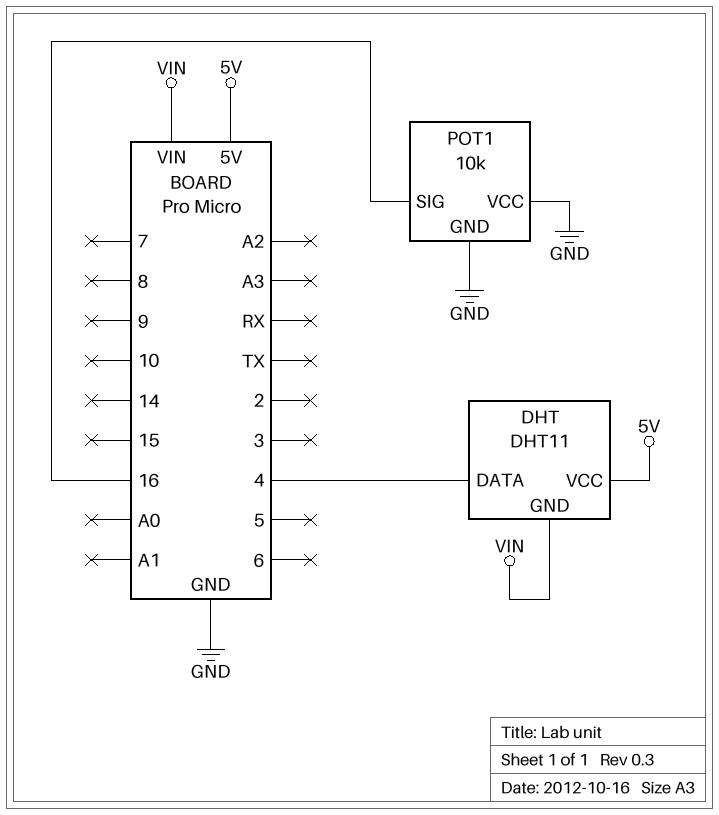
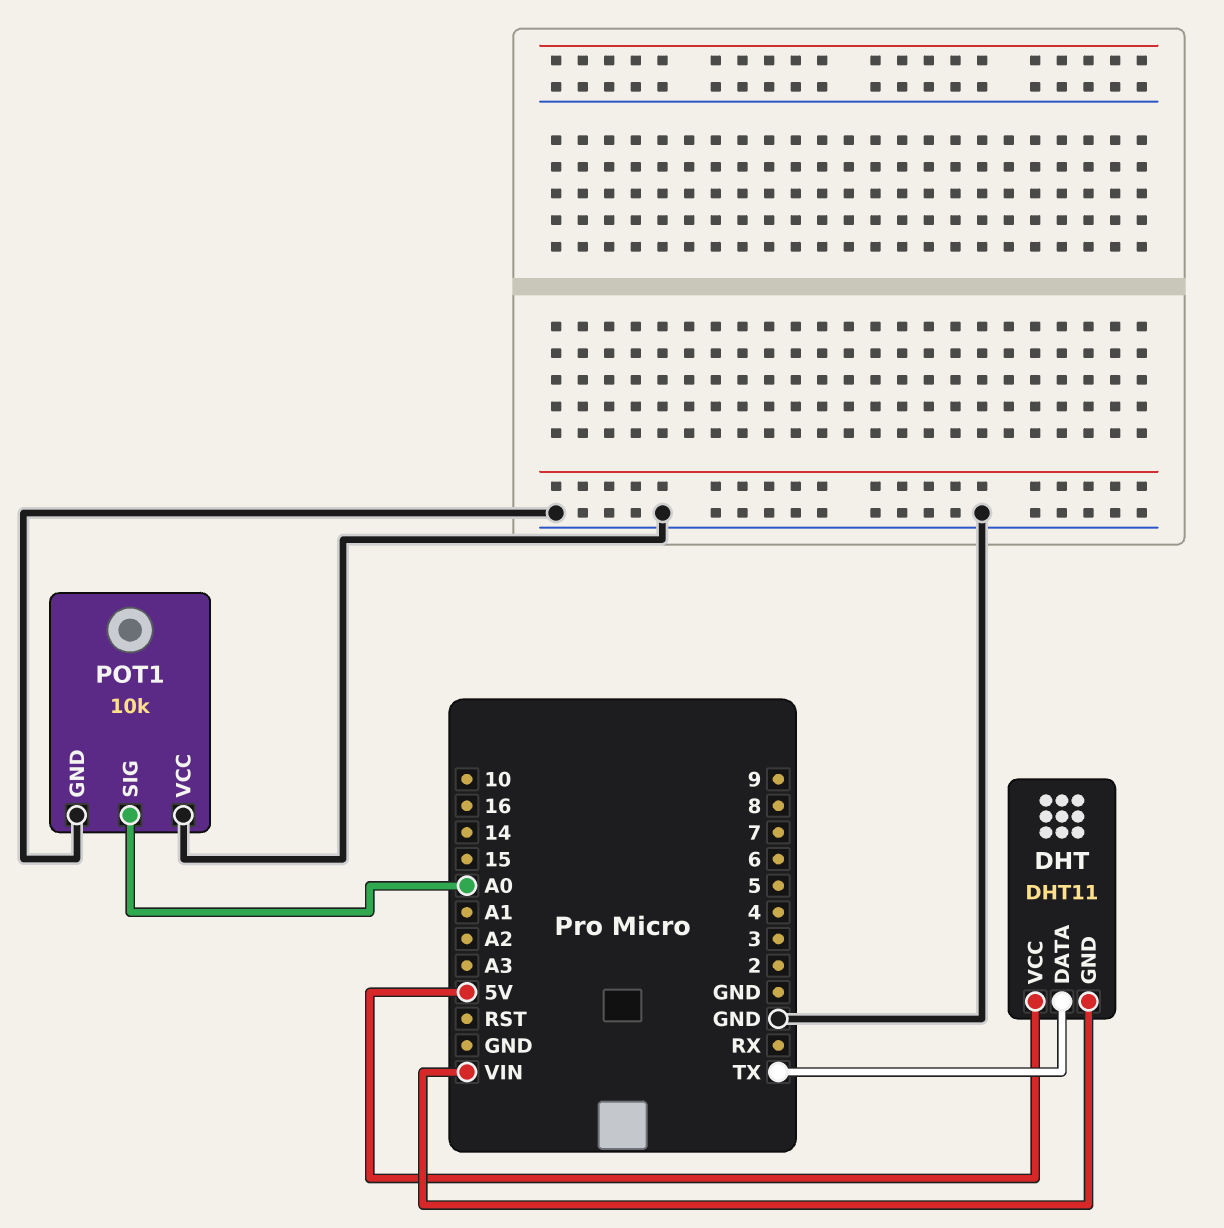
DHT pin DATA: 4 -> TX
POT1 pin SIG: 16 -> A0

